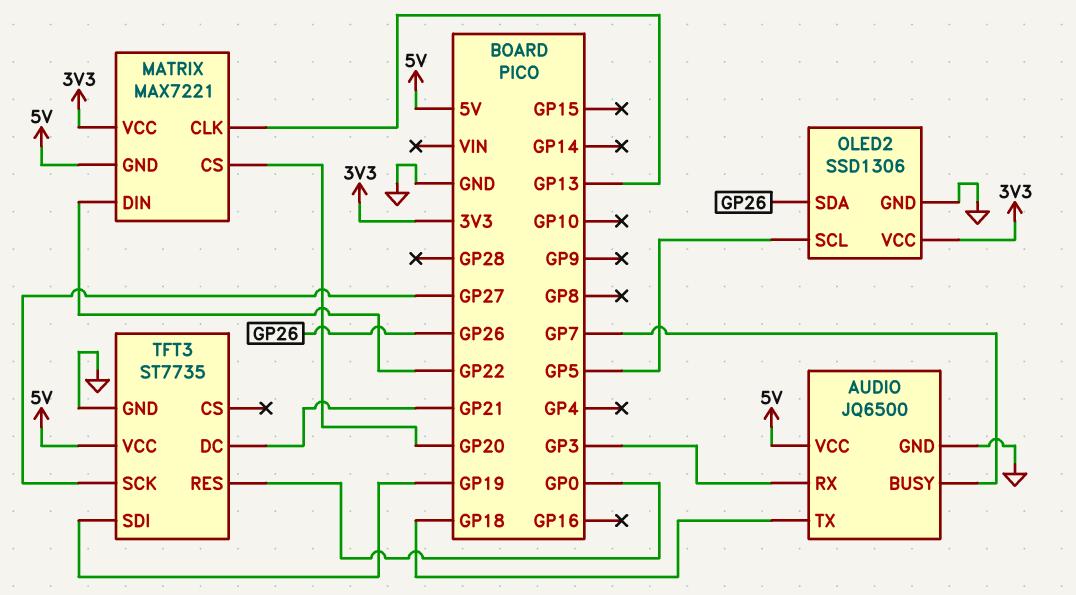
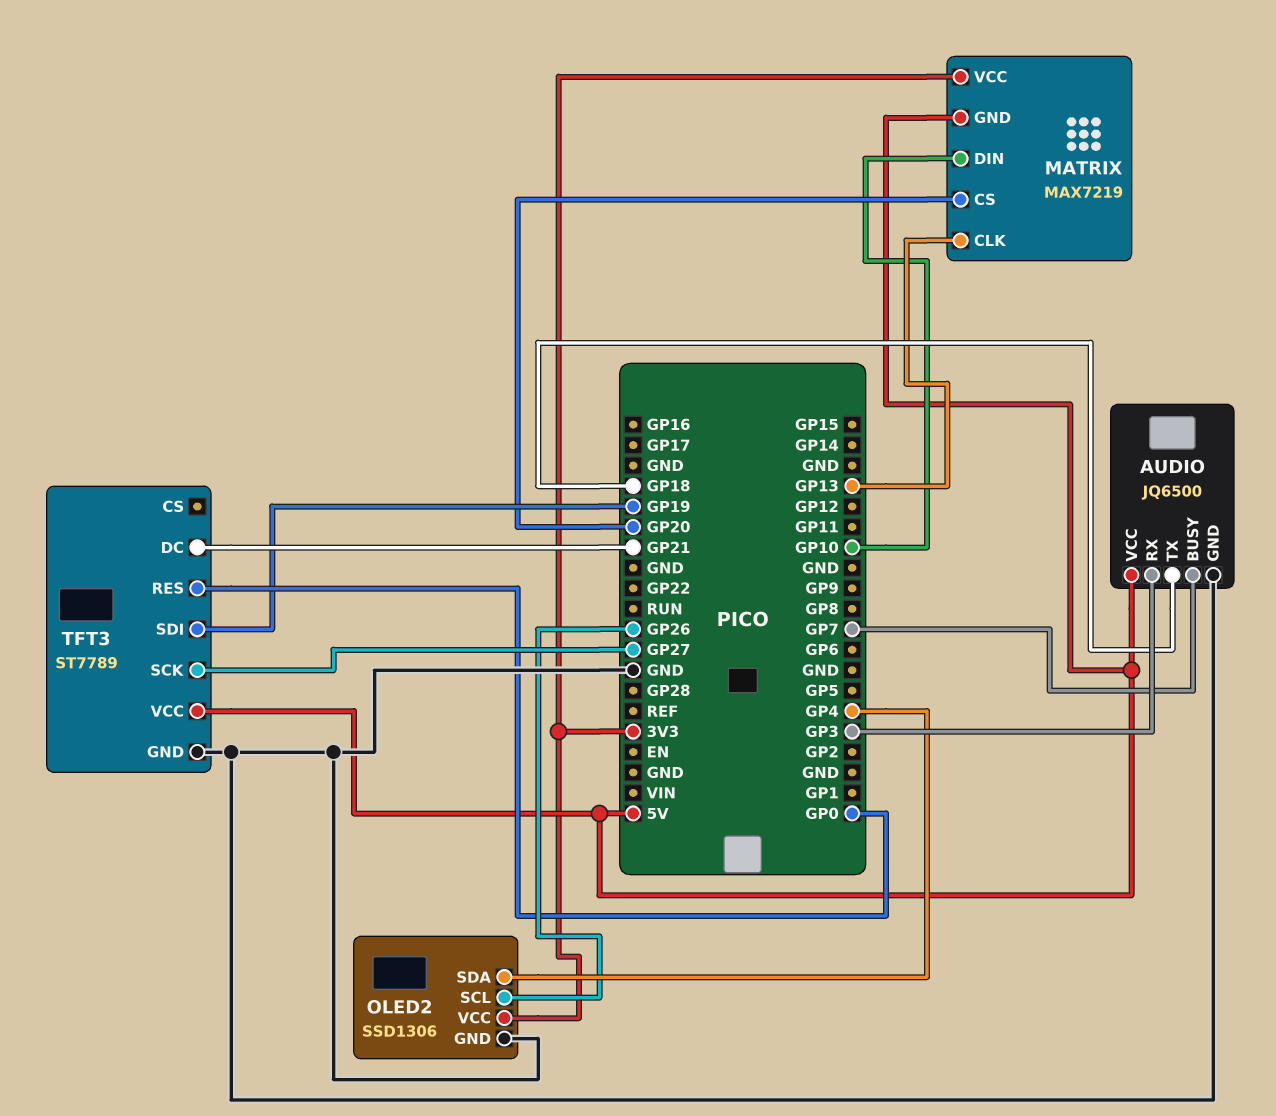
MATRIX: MAX7221 -> MAX7219
MATRIX pin DIN: GP22 -> GP10
OLED2 pin SCL: GP5 -> GP26
OLED2 pin SDA: GP26 -> GP4
TFT3: ST7735 -> ST7789

